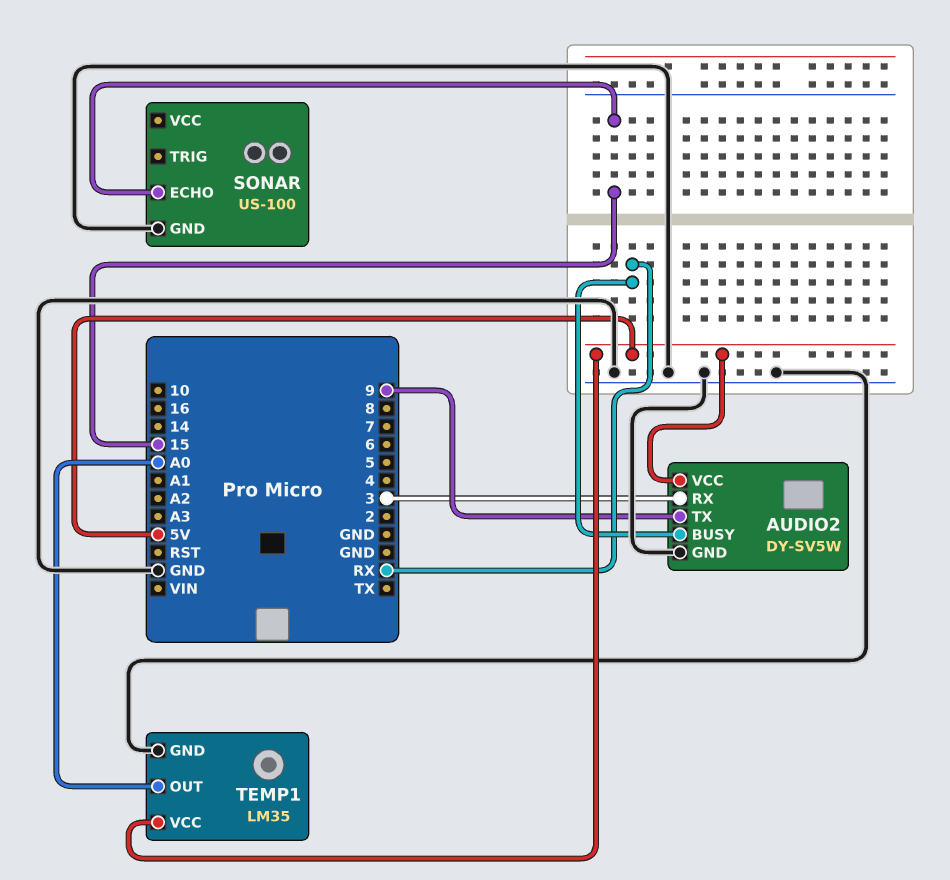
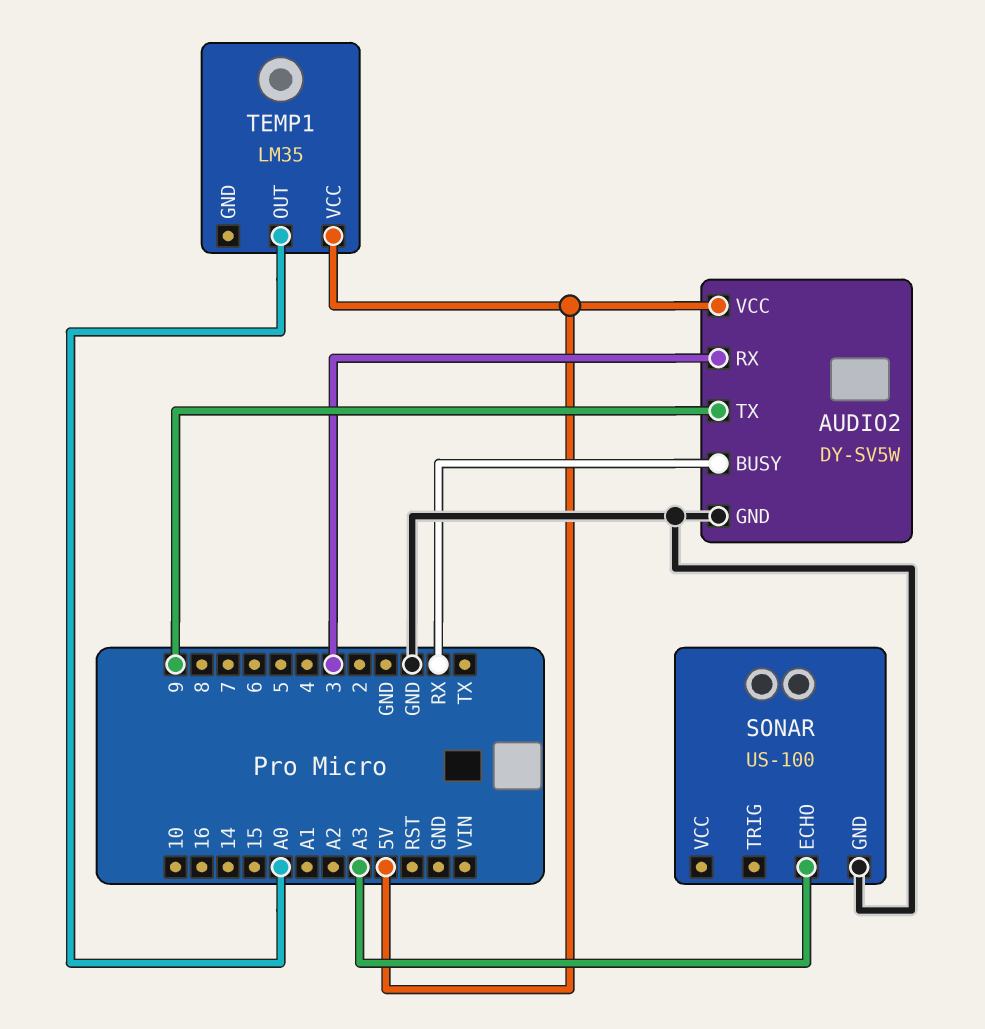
SONAR pin ECHO: 15 -> A3
TEMP1 pin GND: GND -> none

